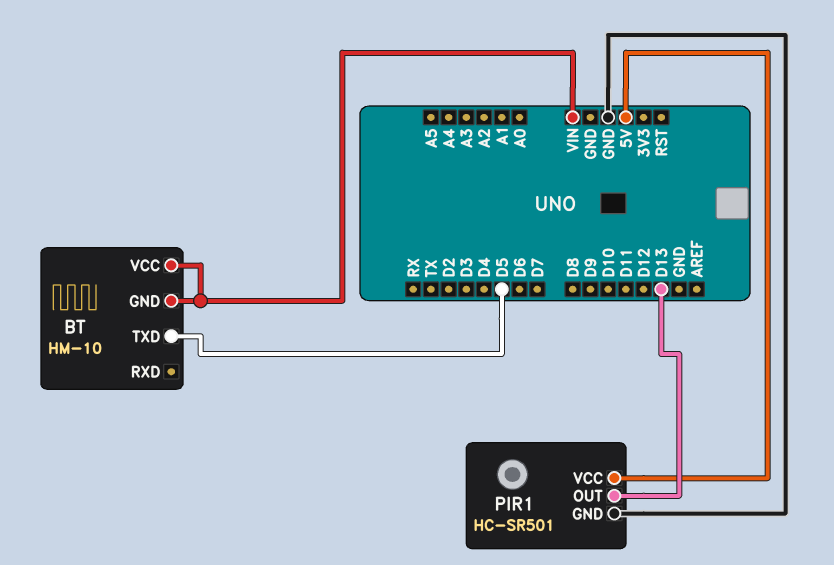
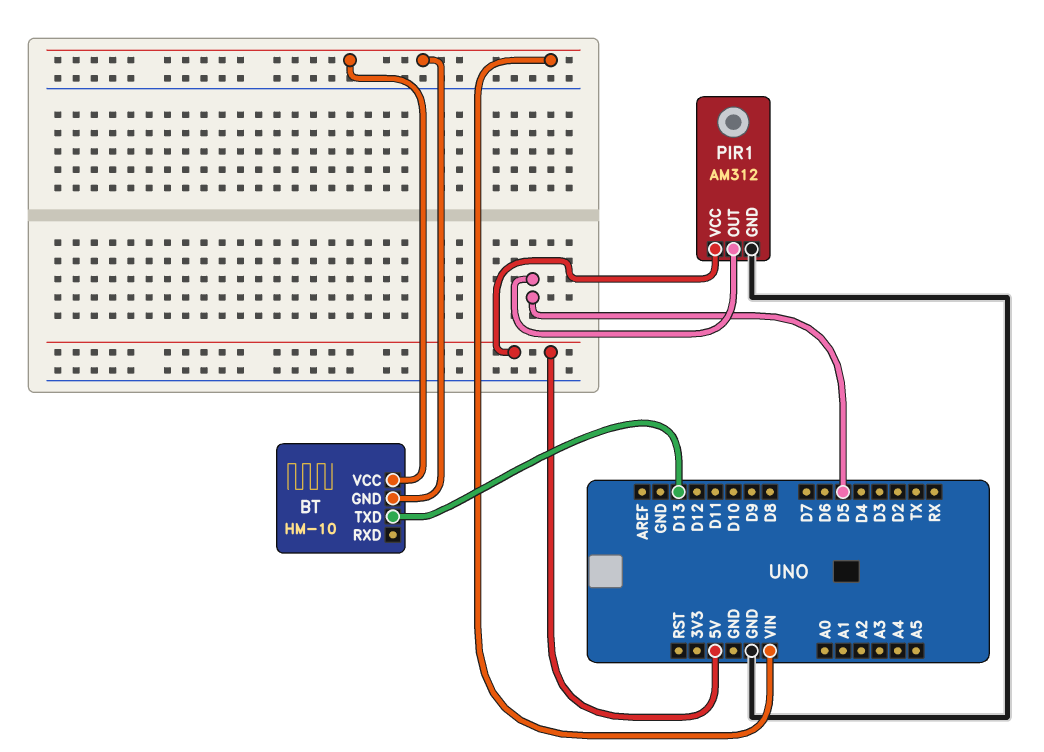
BT pin TXD: D5 -> D13
PIR1: HC-SR501 -> AM312
PIR1 pin OUT: D13 -> D5

